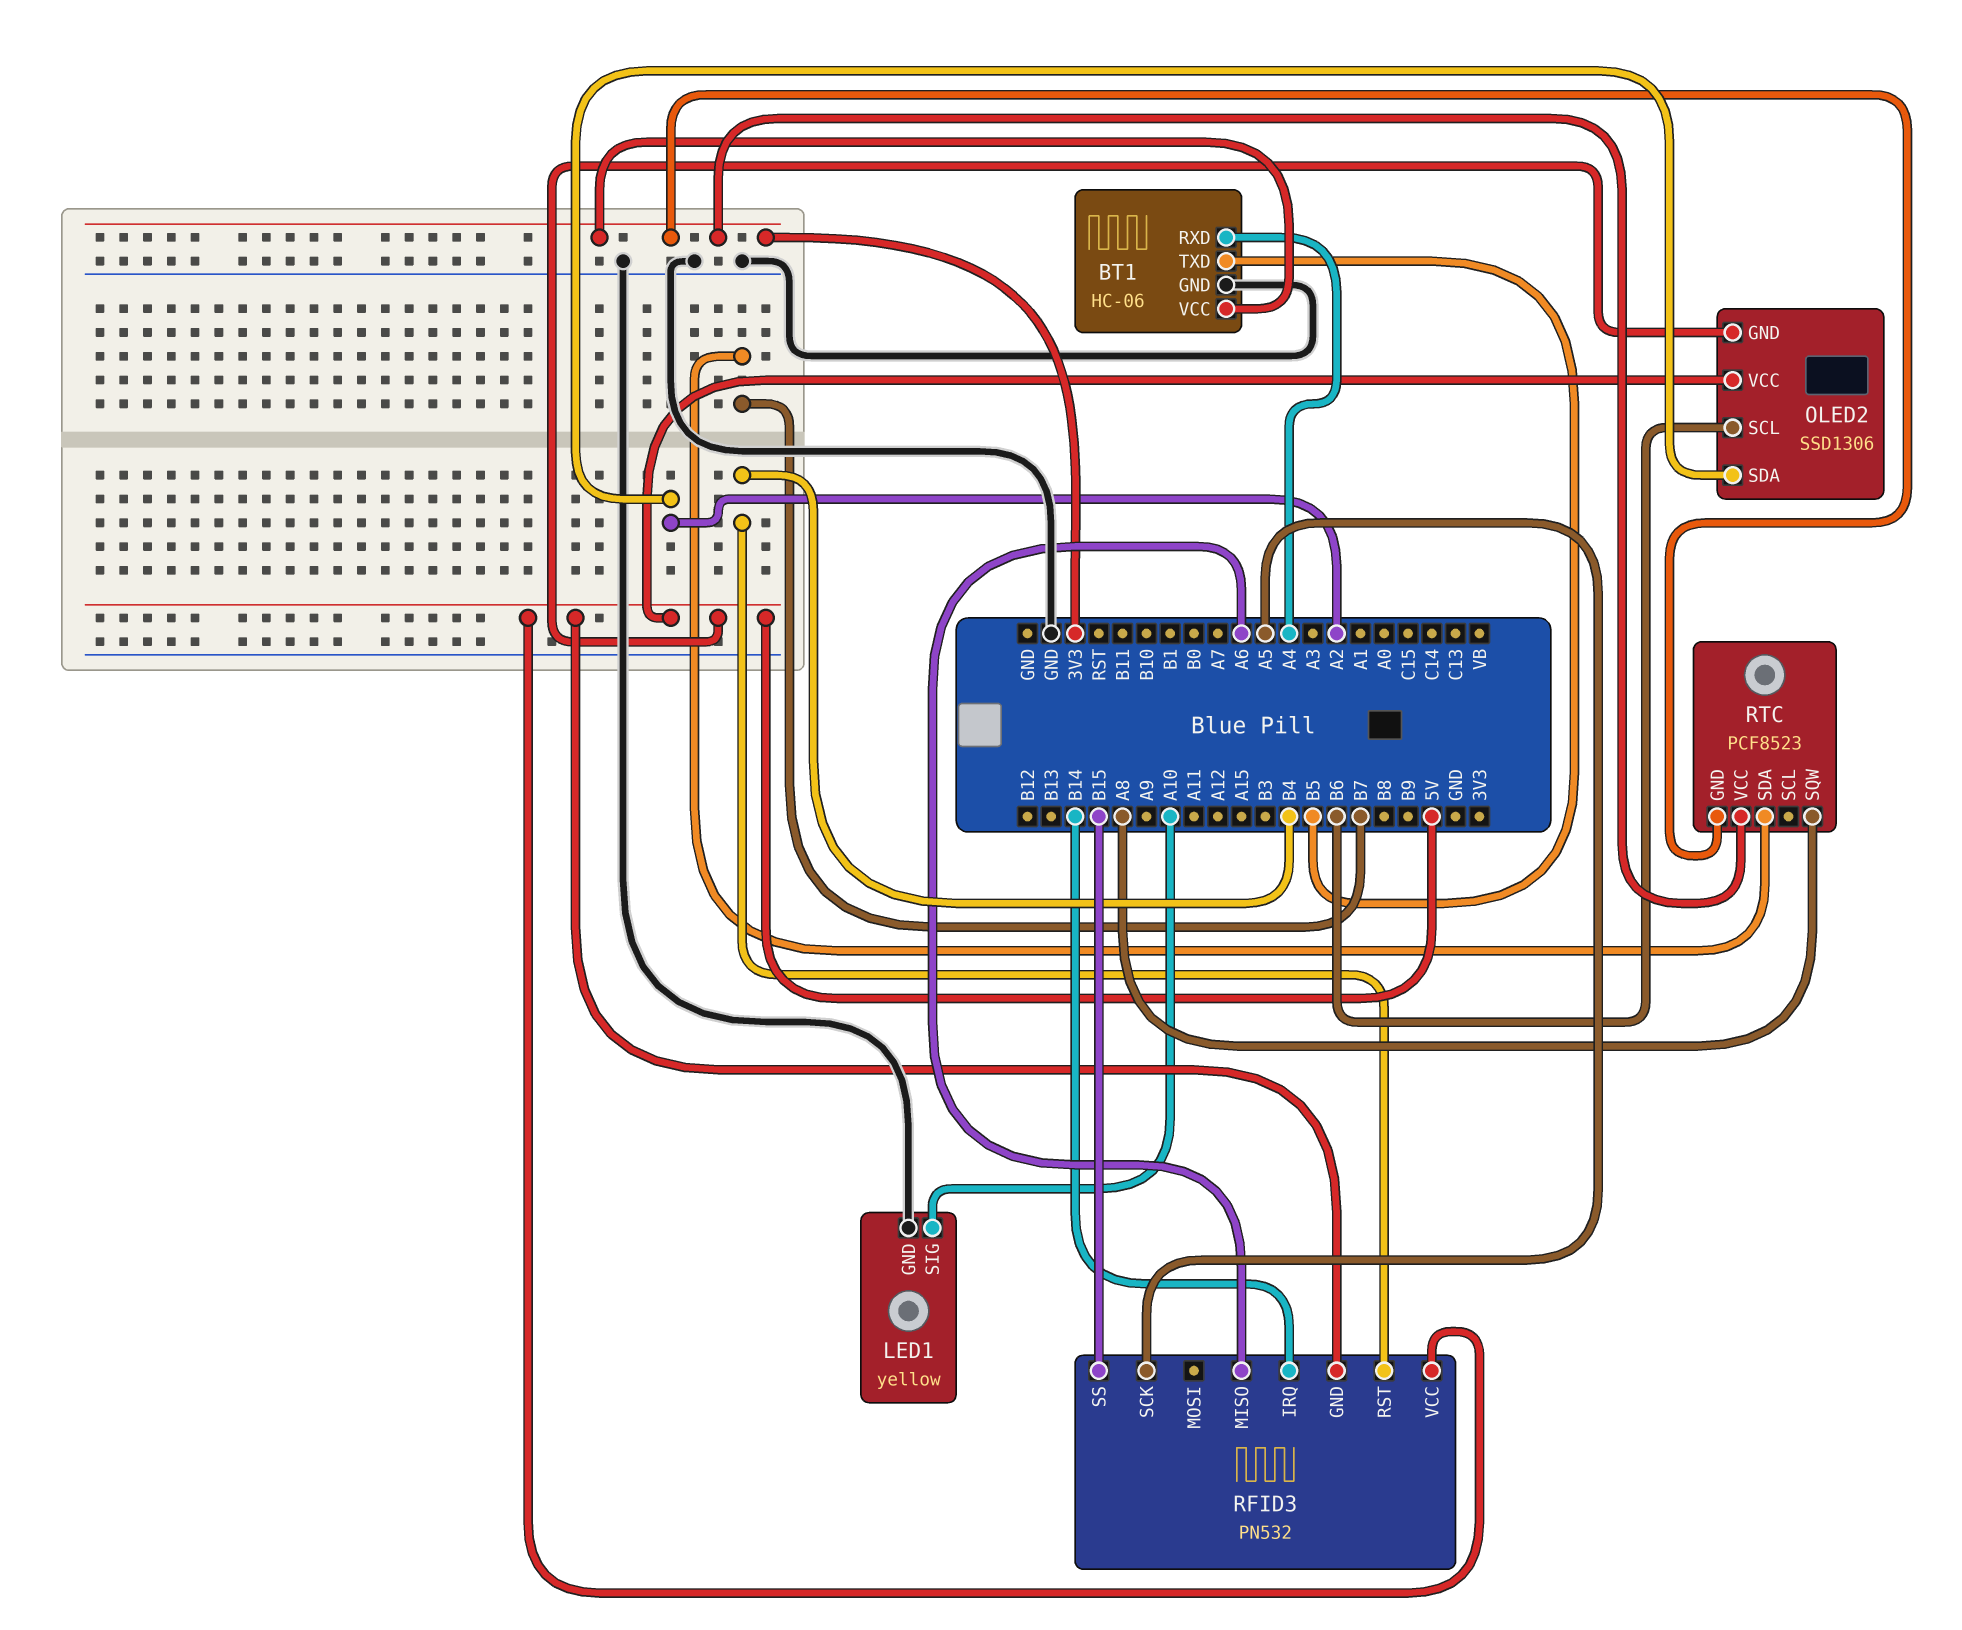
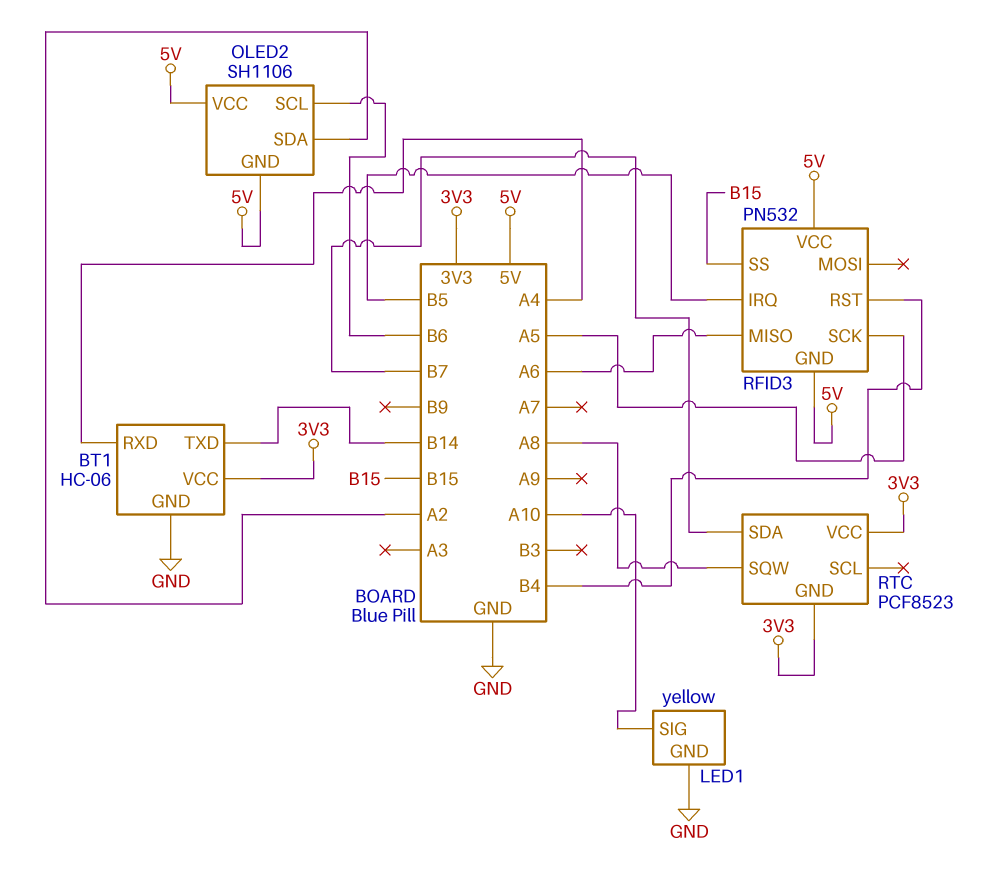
BT1 pin TXD: B5 -> B14
OLED2: SSD1306 -> SH1106
RFID3 pin IRQ: B14 -> B5

